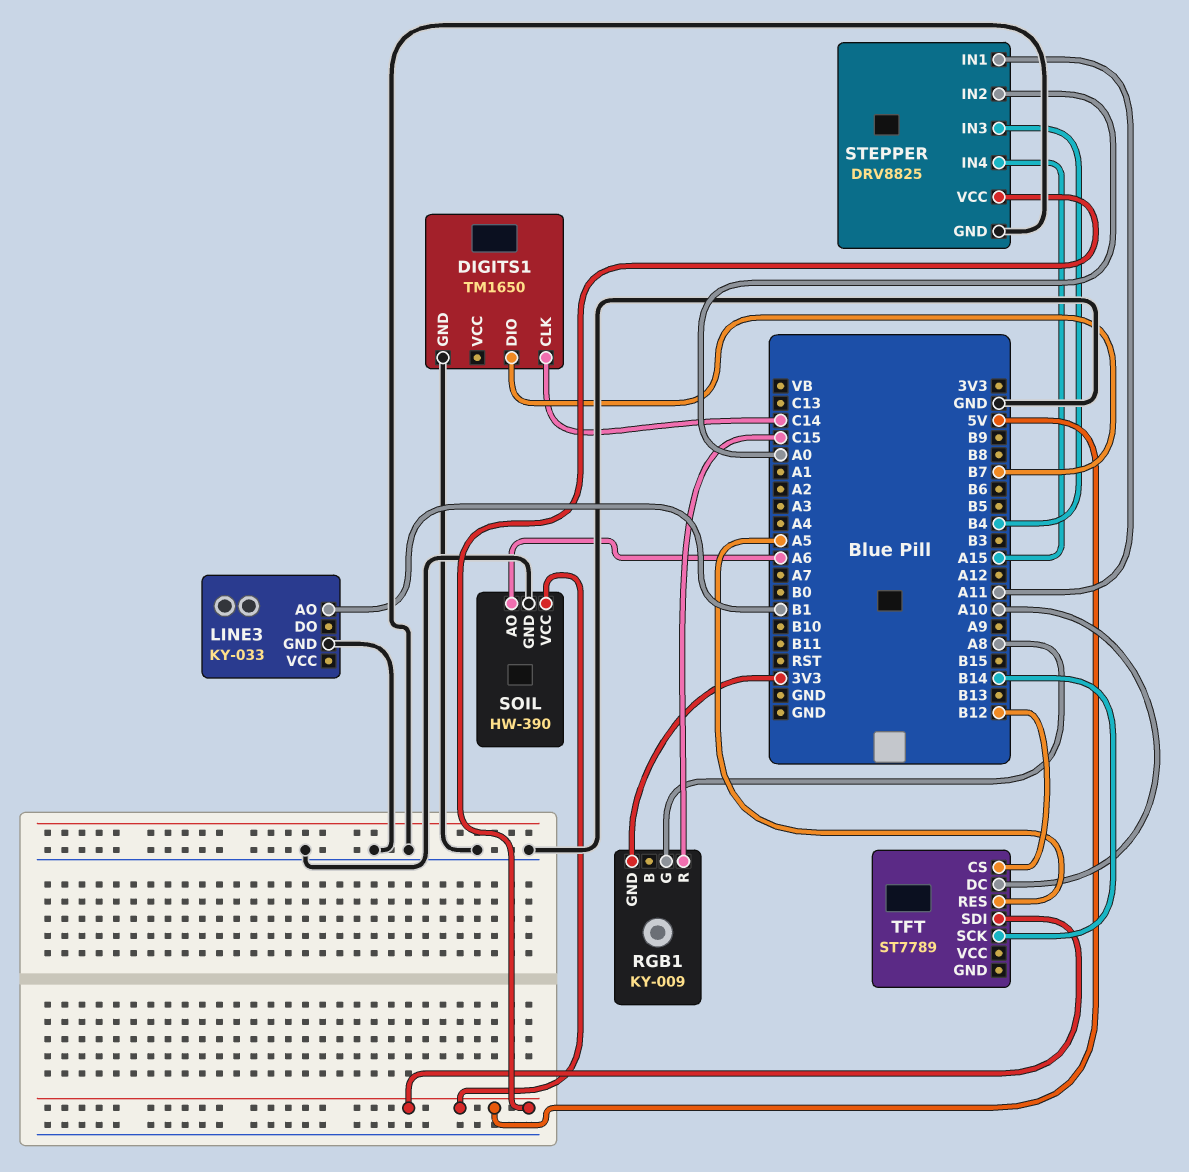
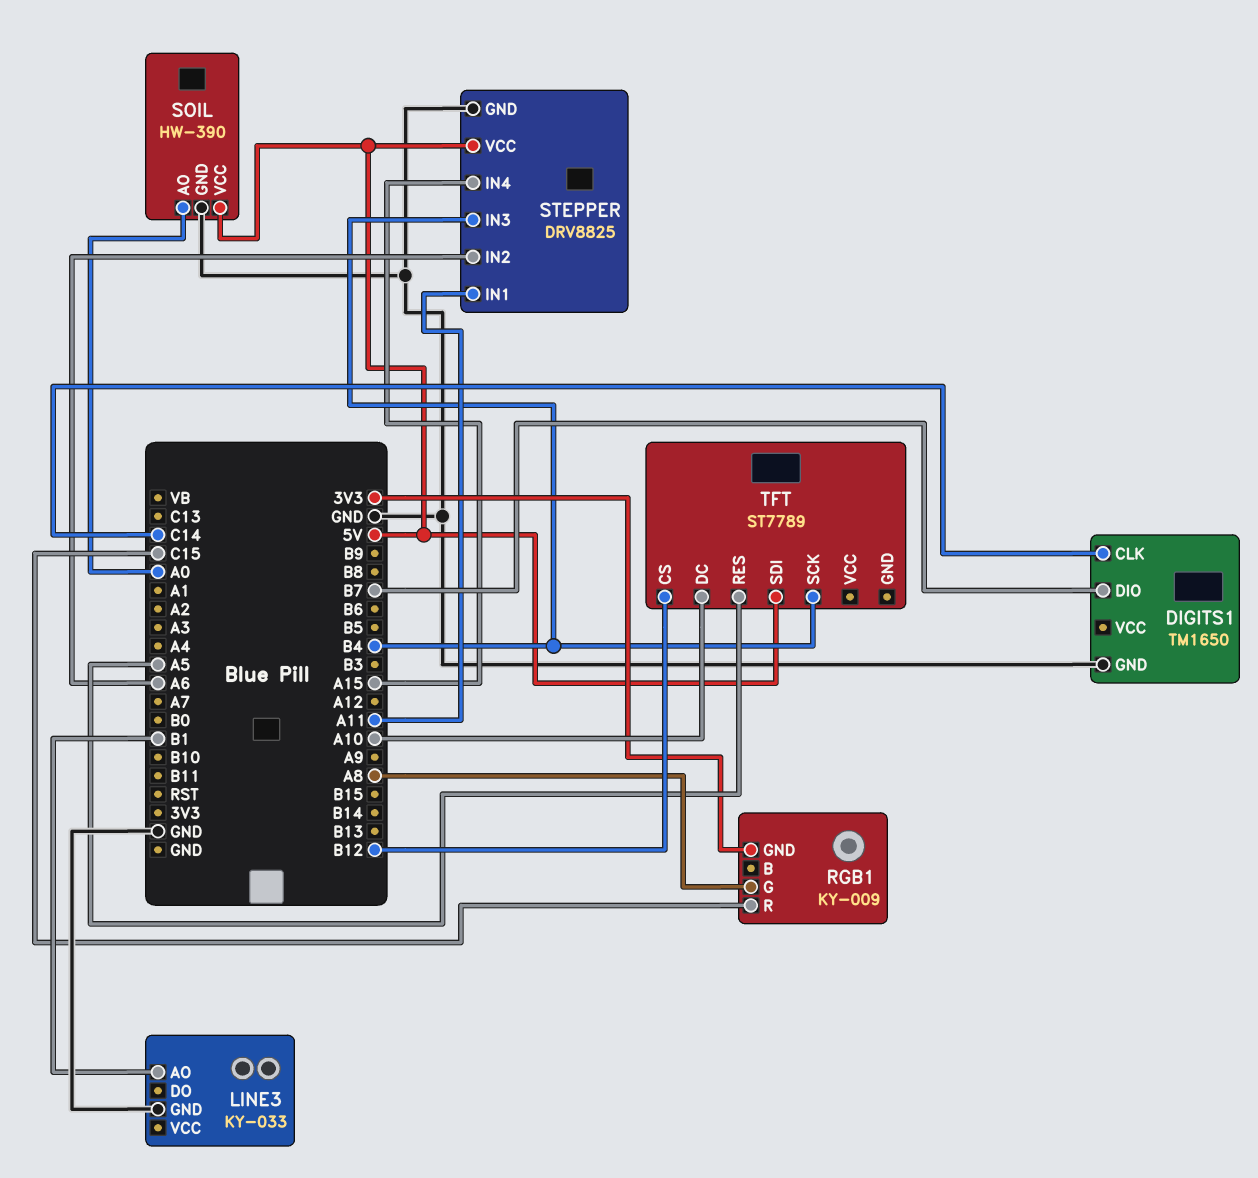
SOIL pin AO: A6 -> A0
STEPPER pin IN2: A0 -> A6
TFT pin SCK: B14 -> B4

